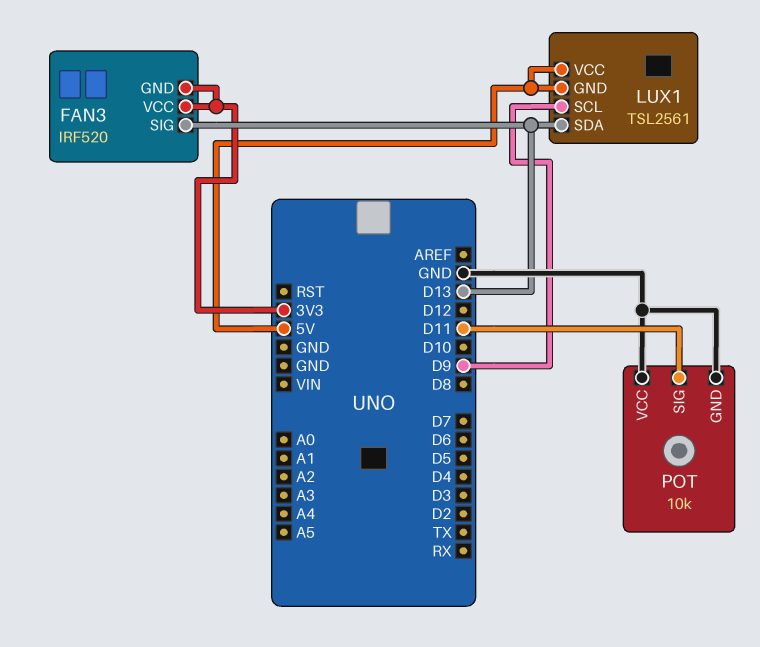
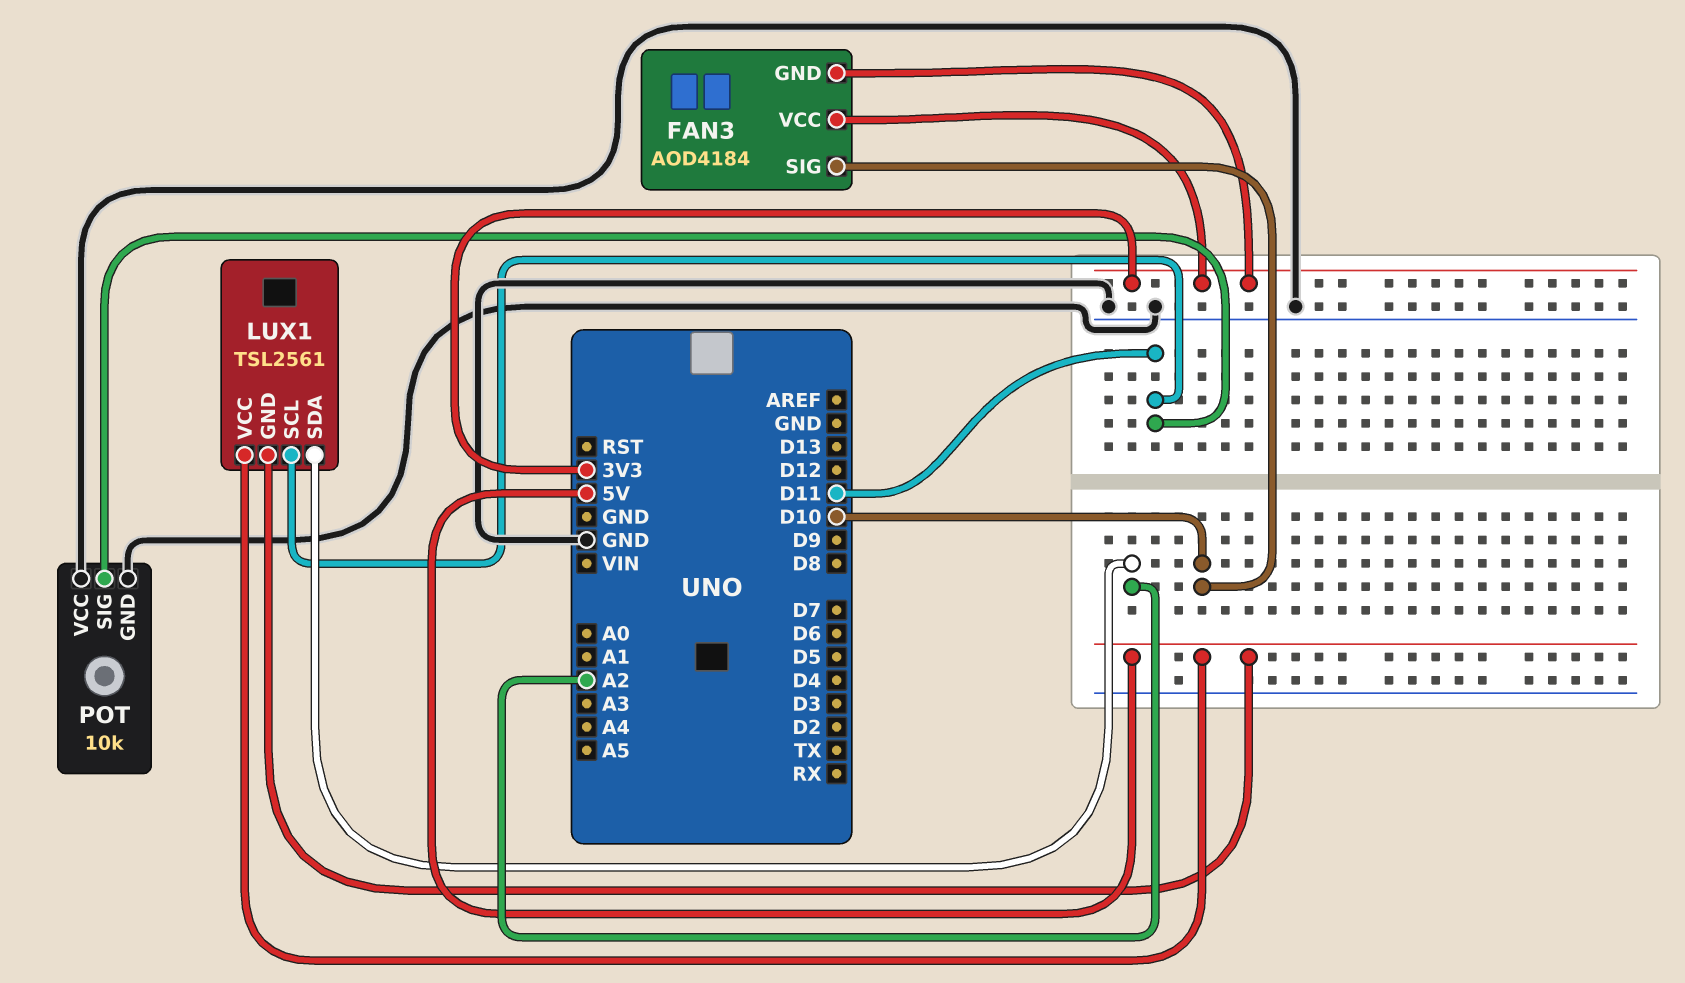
FAN3: IRF520 -> AOD4184
FAN3 pin SIG: D13 -> D10
LUX1 pin SCL: D9 -> D11
LUX1 pin SDA: D13 -> A2

